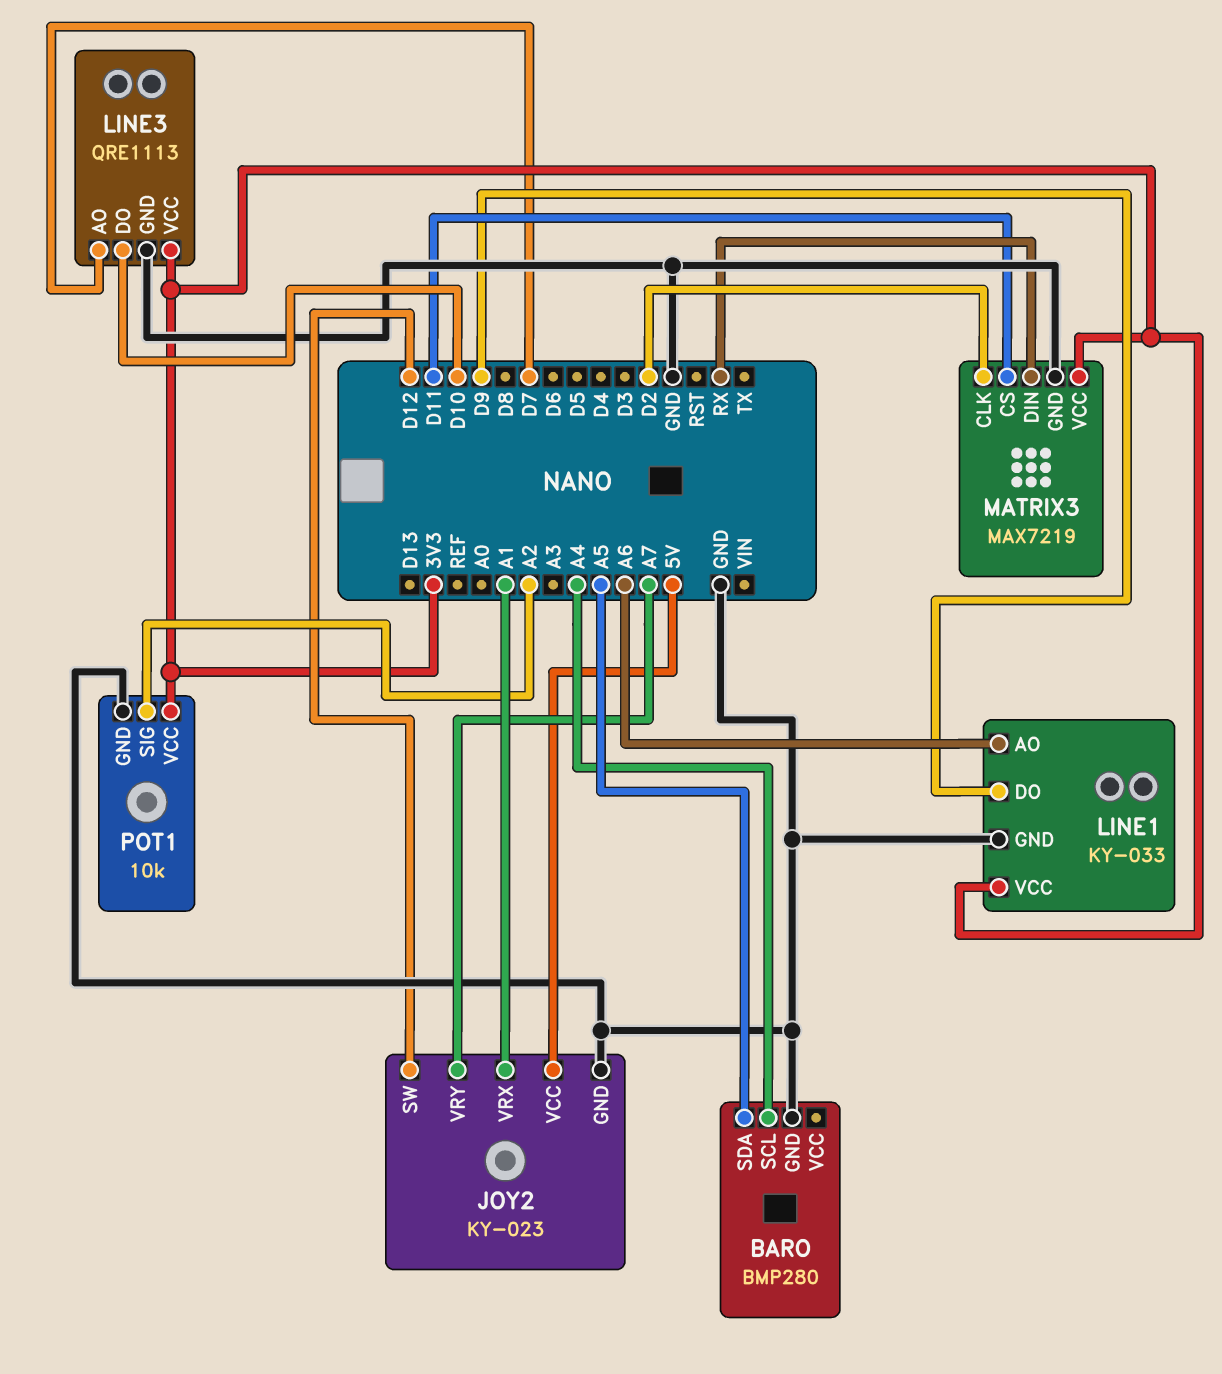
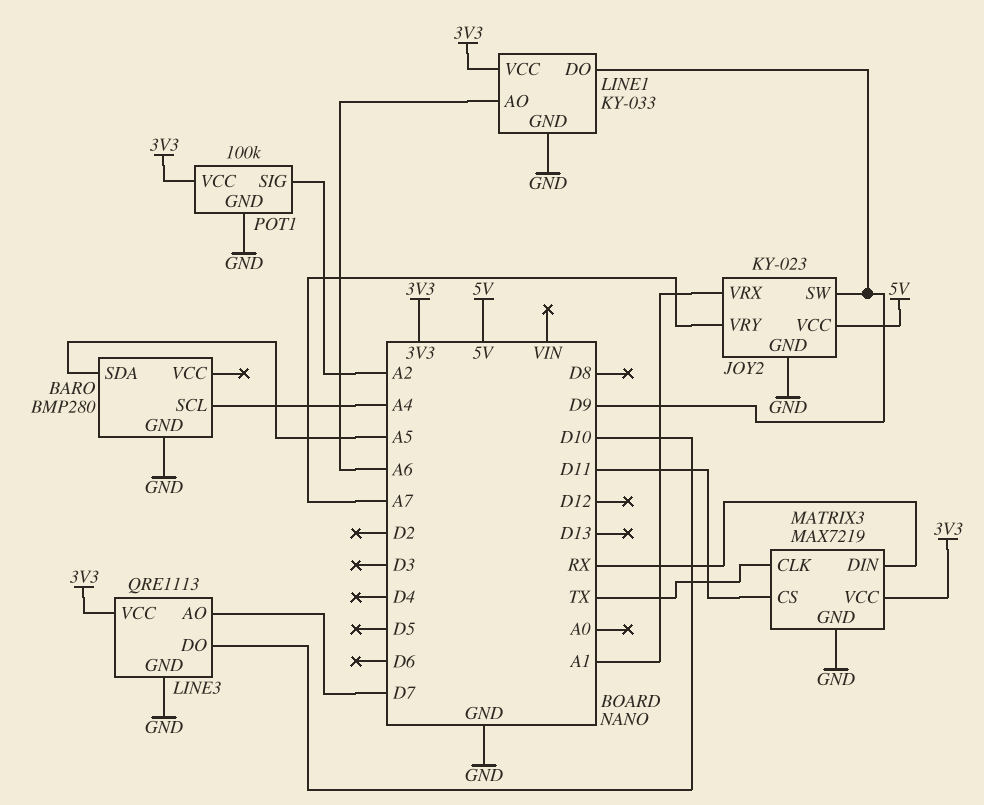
JOY2 pin SW: D12 -> D9
MATRIX3 pin CLK: D2 -> TX
POT1: 10k -> 100k

